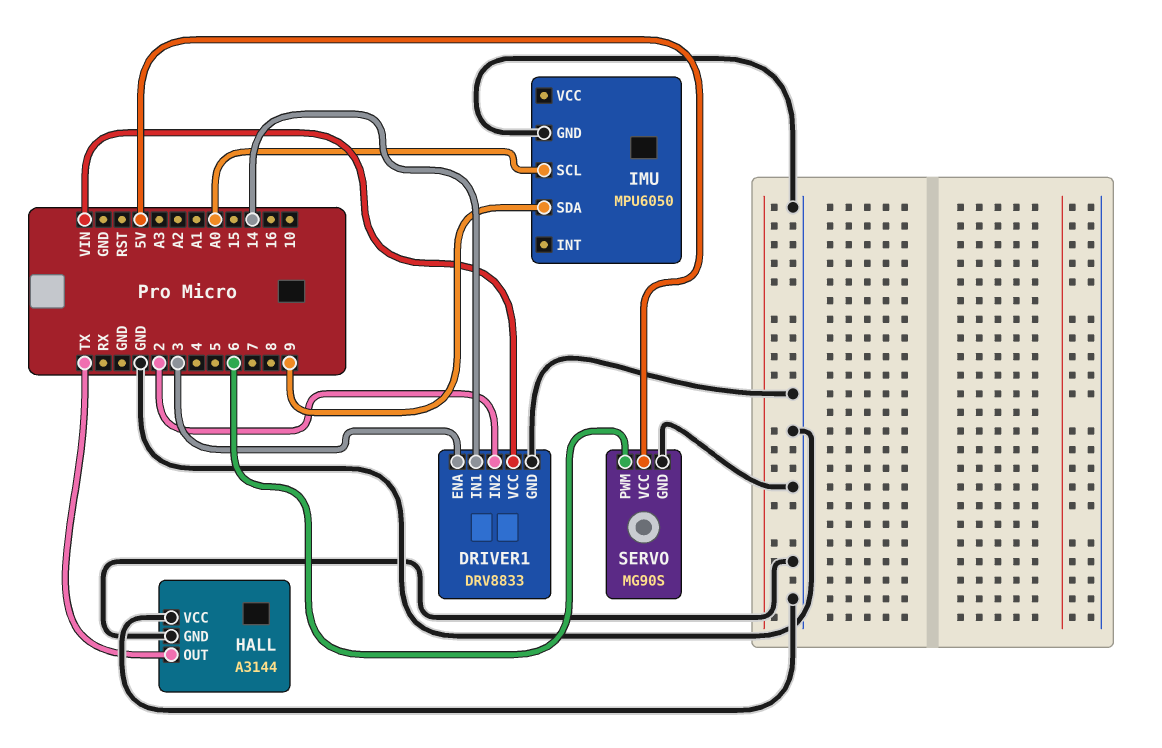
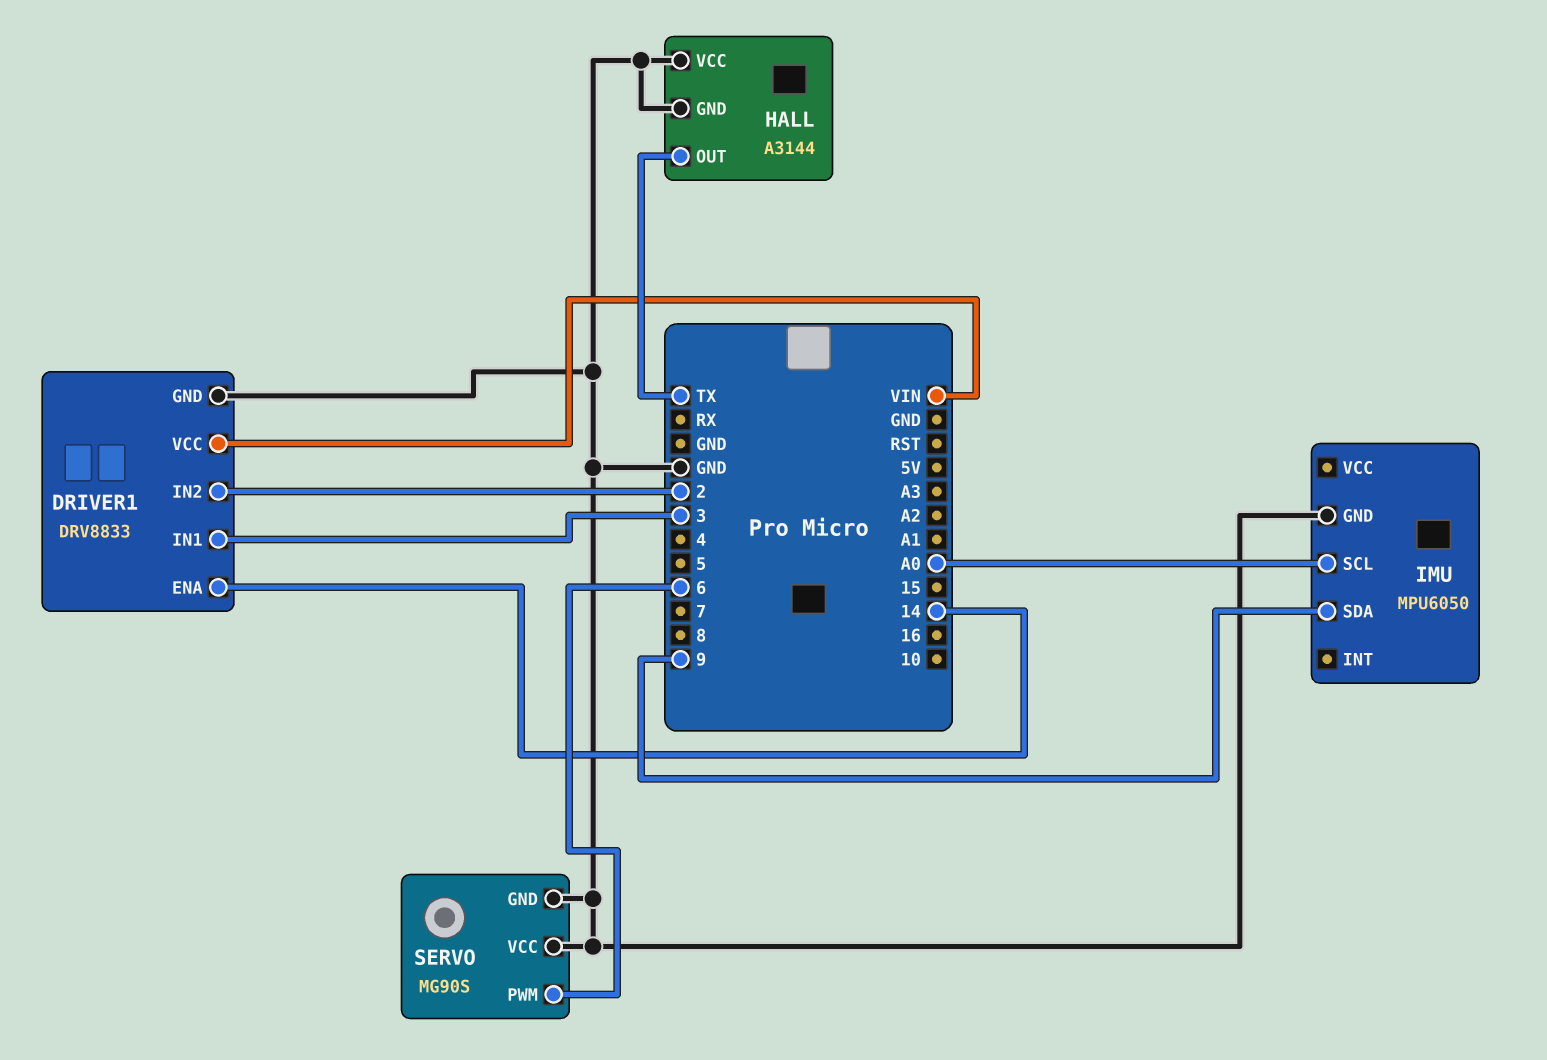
DRIVER1 pin ENA: 3 -> 14
DRIVER1 pin IN1: 14 -> 3
SERVO pin VCC: 5V -> GND

